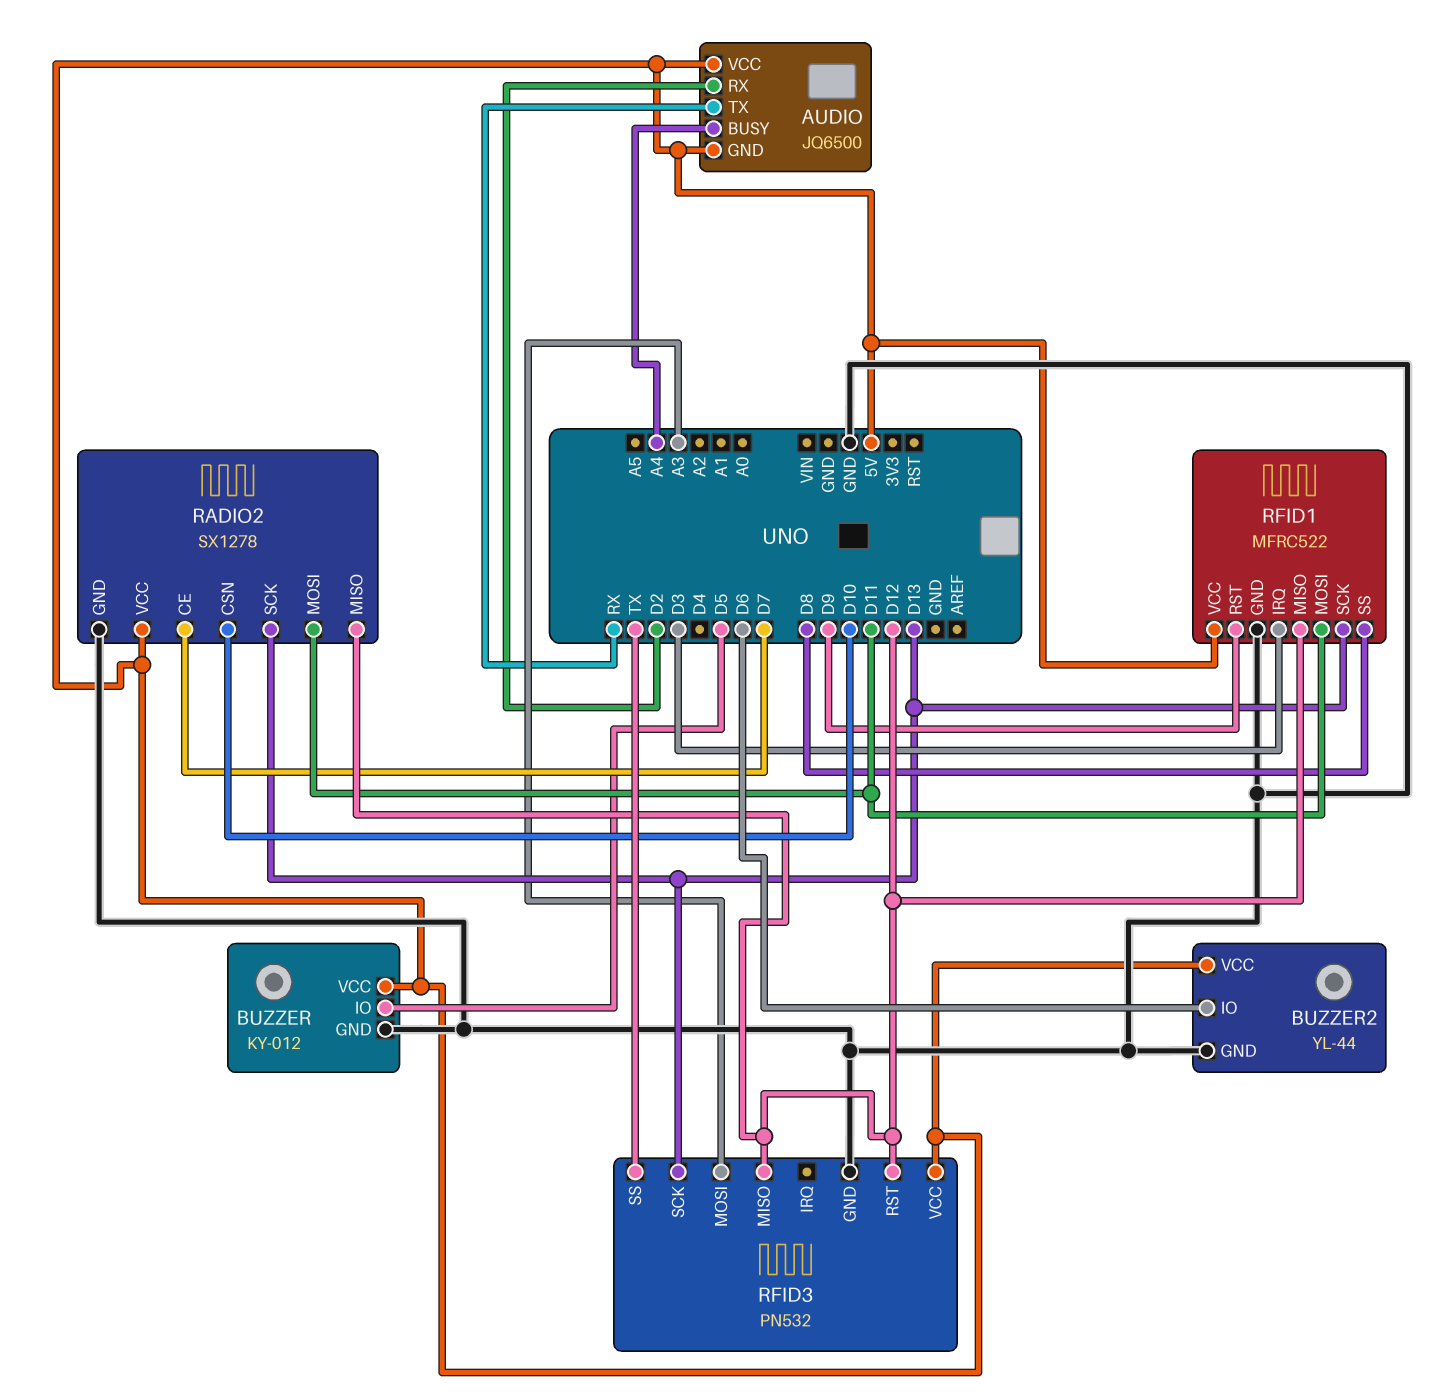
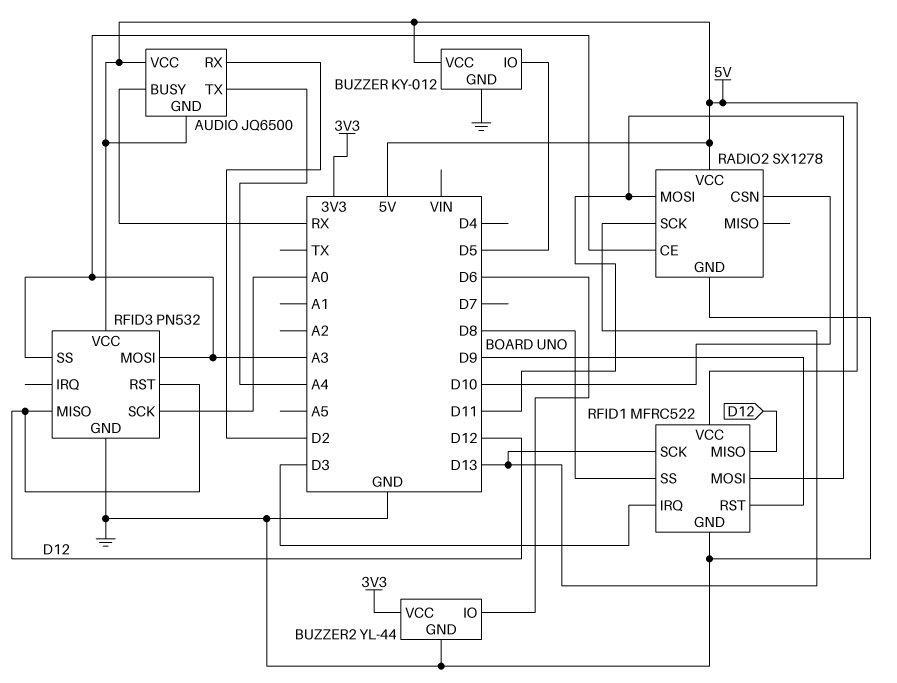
AUDIO pin BUSY: A4 -> RX
AUDIO pin TX: RX -> A4
BUZZER2 pin VCC: 5V -> 3V3
RADIO2 pin CE: D7 -> A3
RADIO2 pin MISO: D12 -> none
RFID3 pin SCK: D13 -> A0
RFID3 pin SS: TX -> A3

